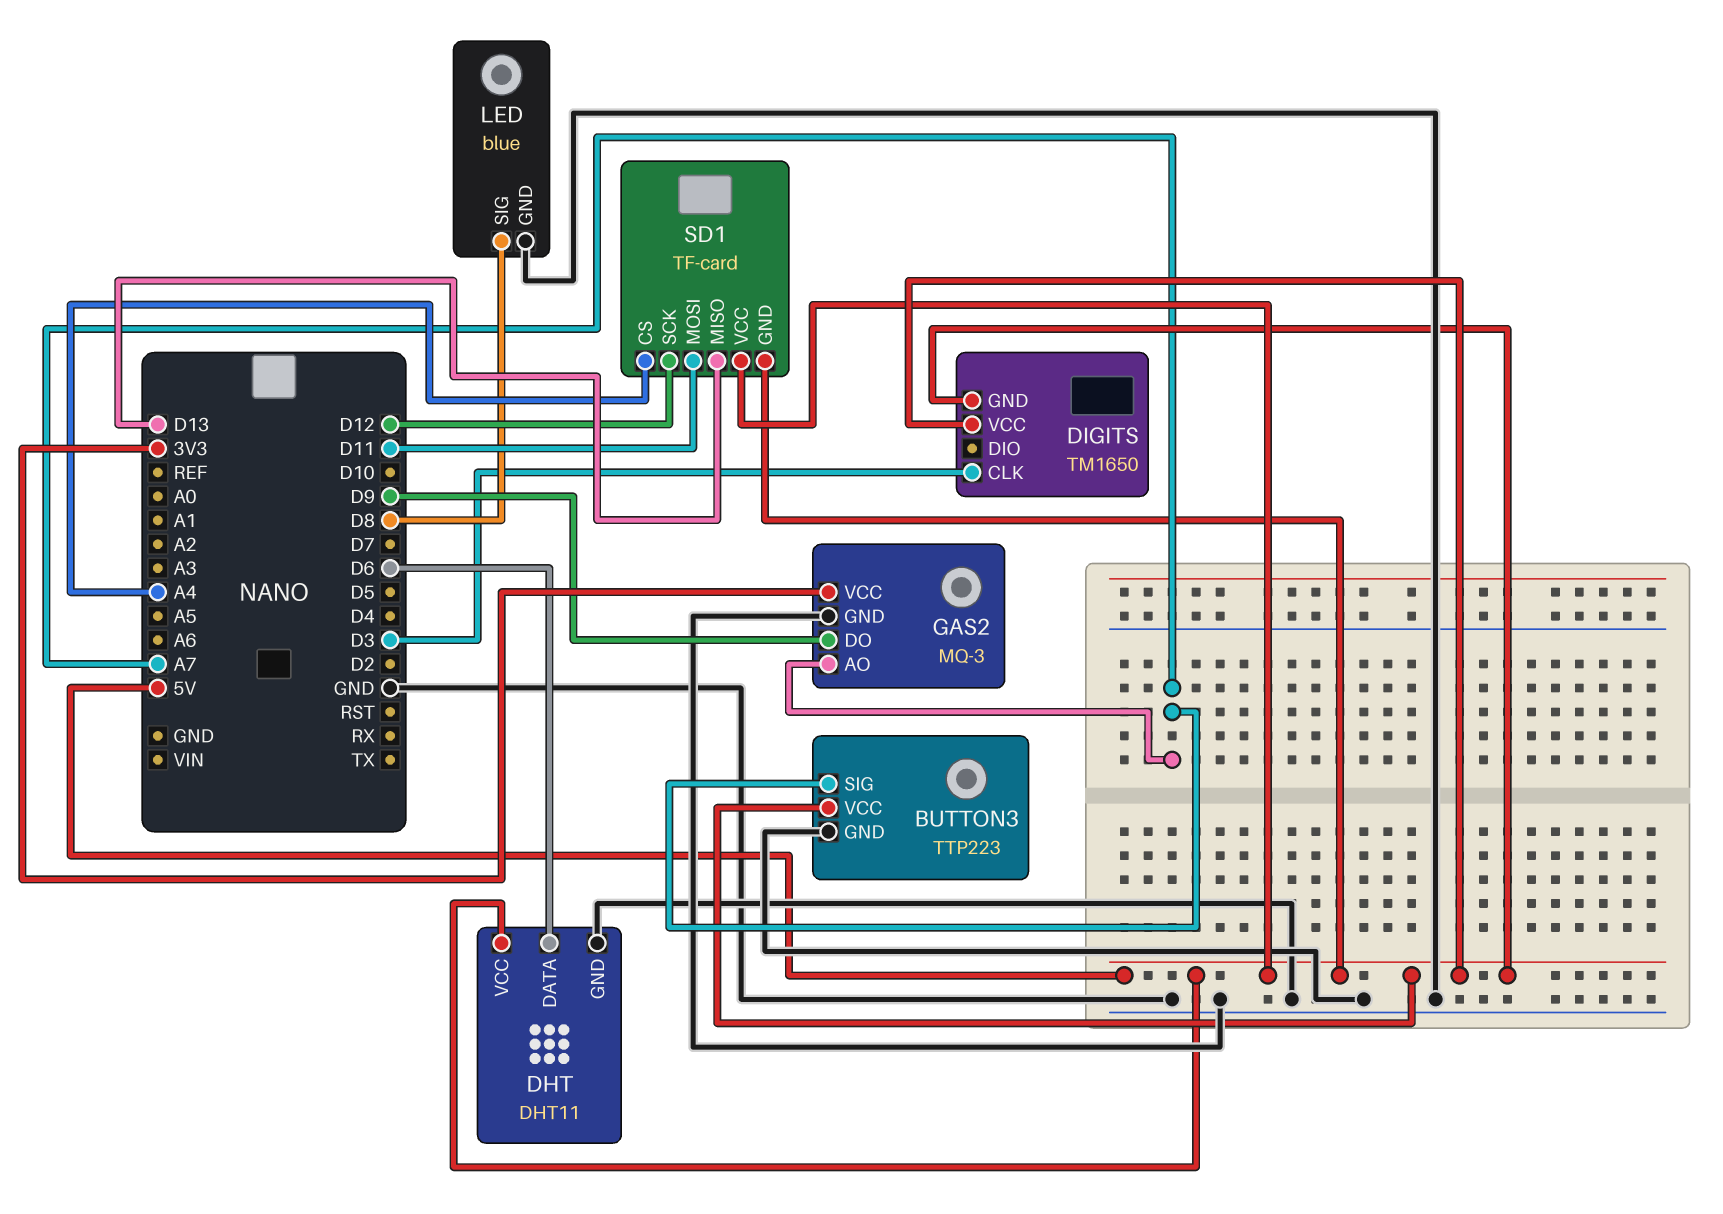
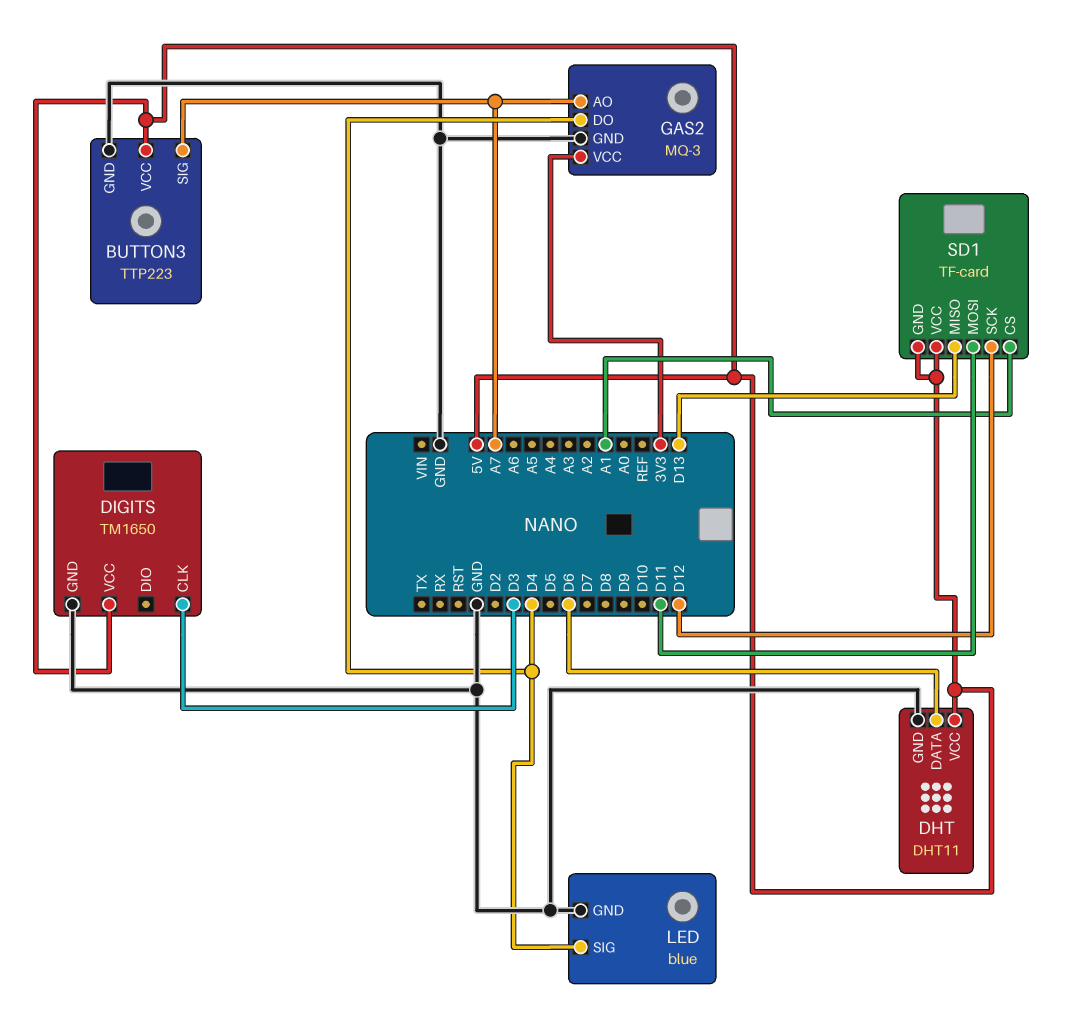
DIGITS pin GND: 5V -> GND
GAS2 pin DO: D9 -> D4
LED pin SIG: D8 -> D4
SD1 pin CS: A4 -> A1

